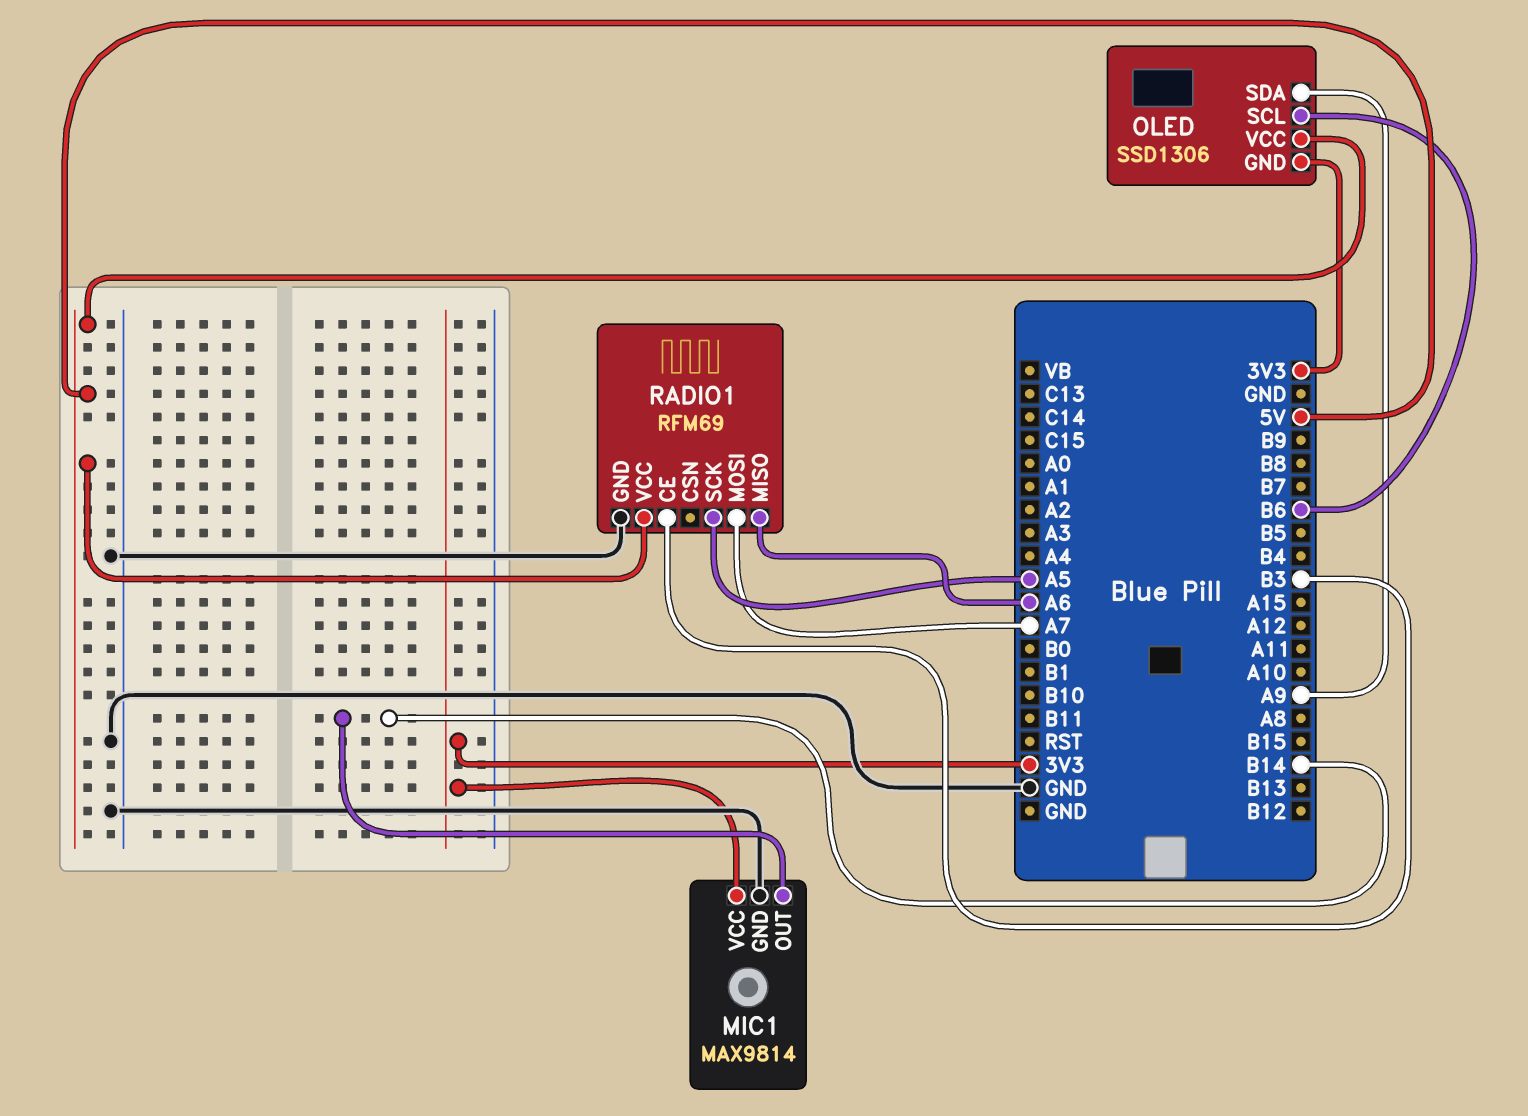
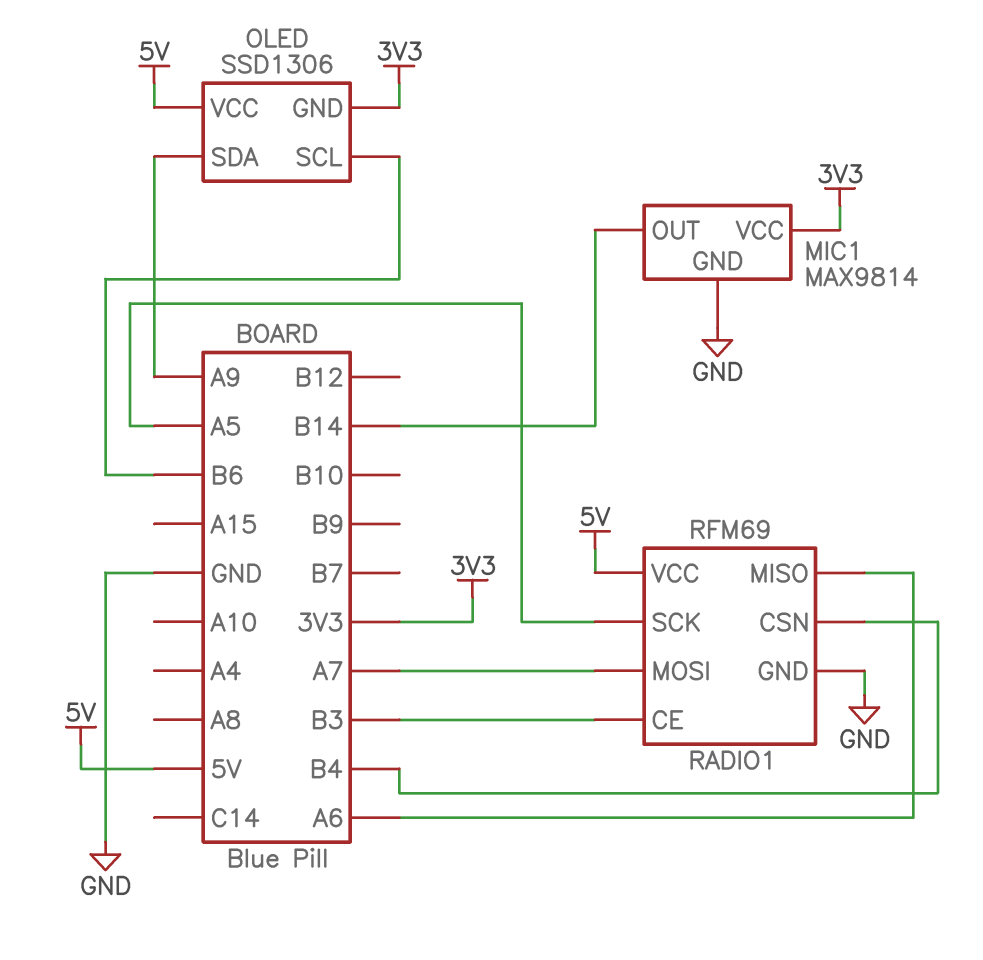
RADIO1 pin CSN: none -> B4

